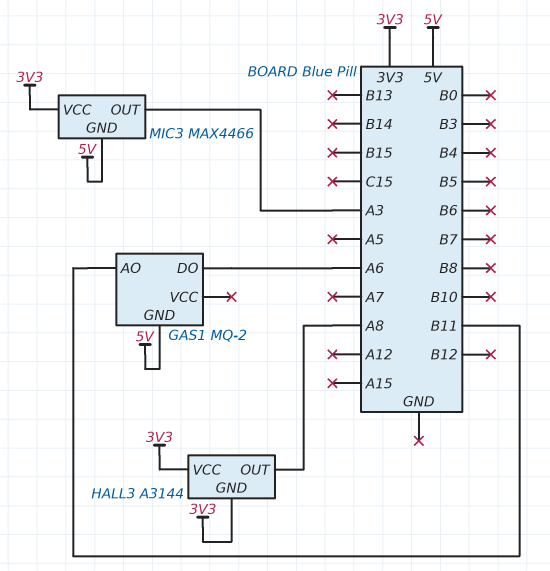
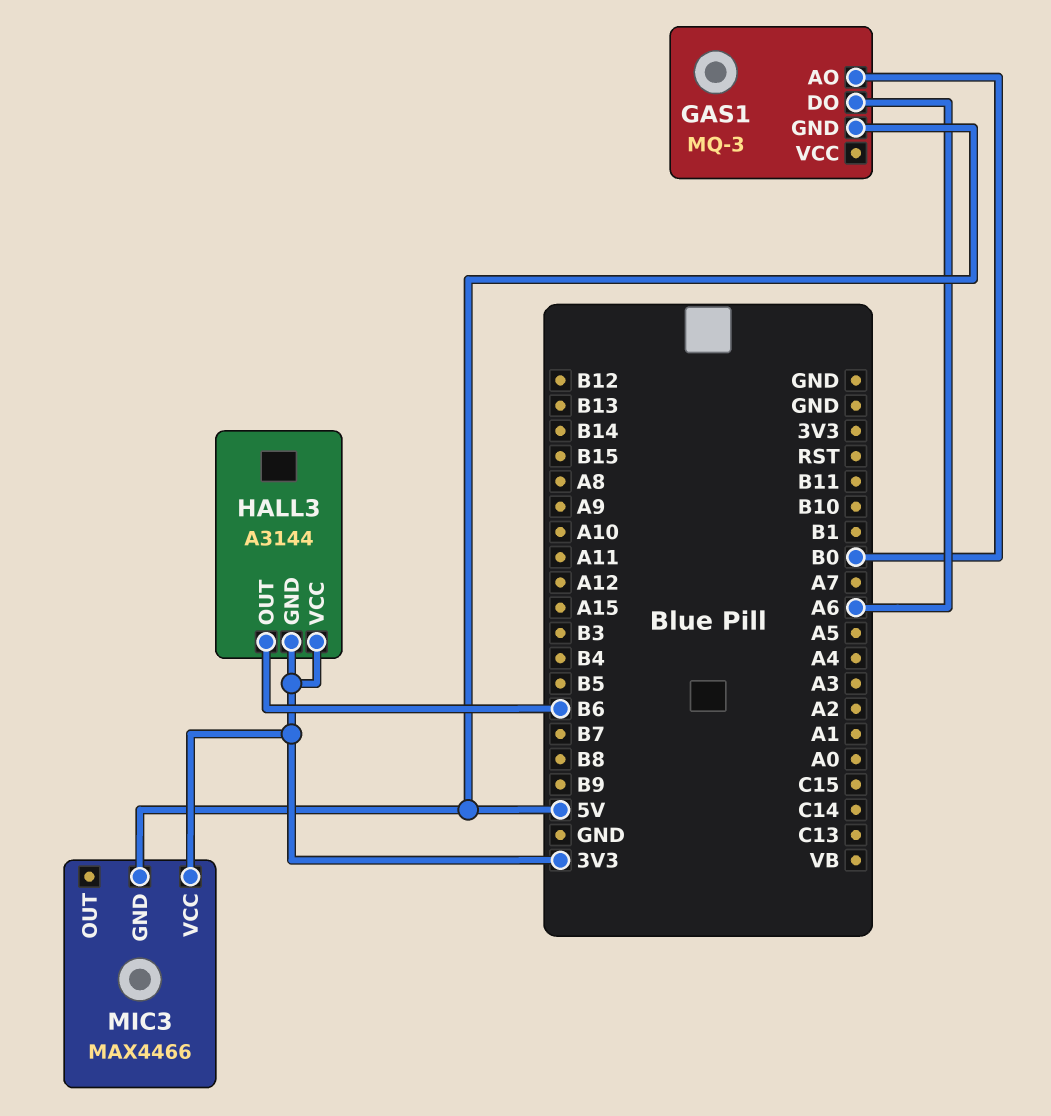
GAS1: MQ-2 -> MQ-3
GAS1 pin AO: B11 -> B0
HALL3 pin OUT: A8 -> B6
MIC3 pin OUT: A3 -> none

